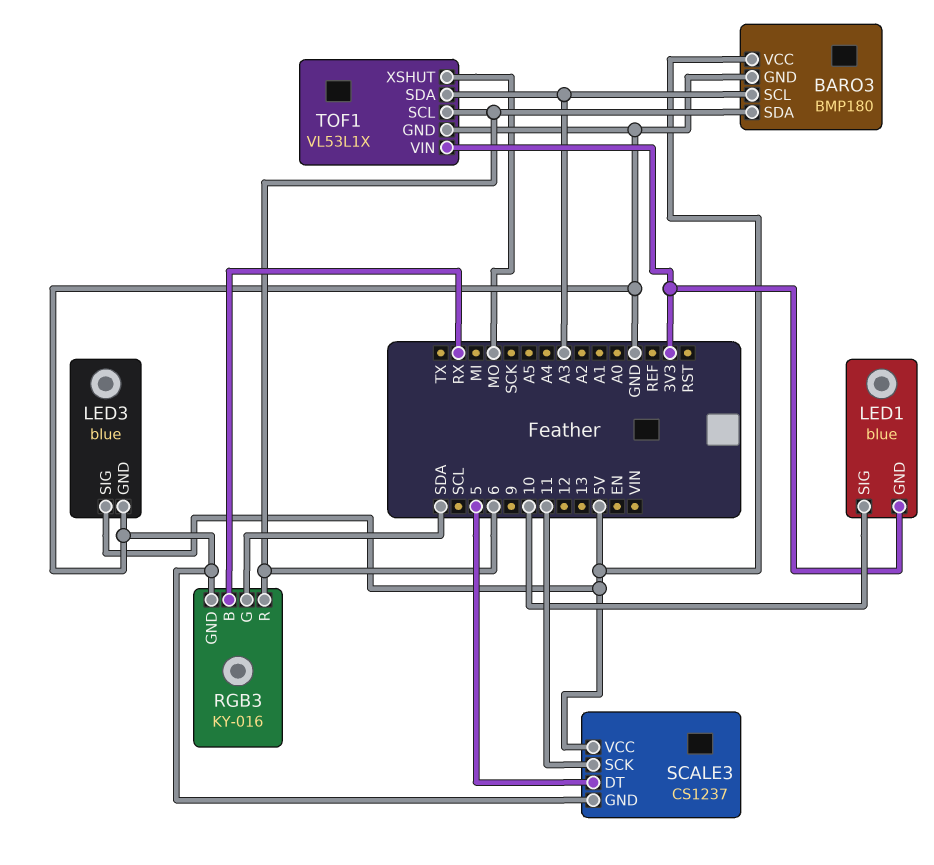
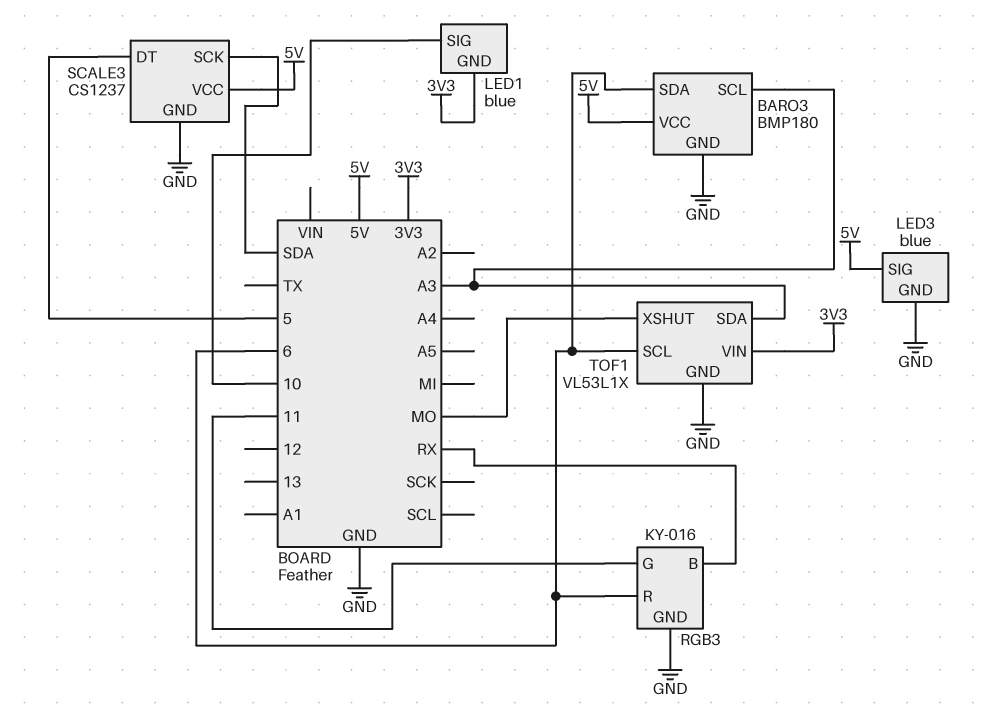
RGB3 pin G: SDA -> 11
SCALE3 pin SCK: 11 -> SDA

